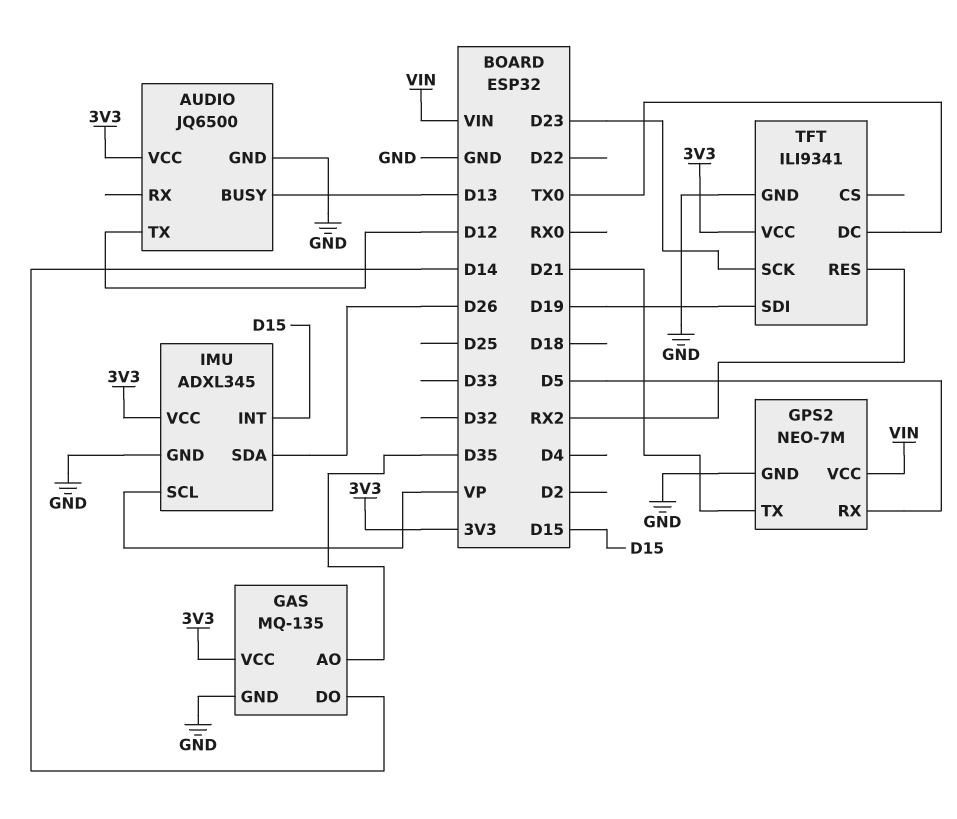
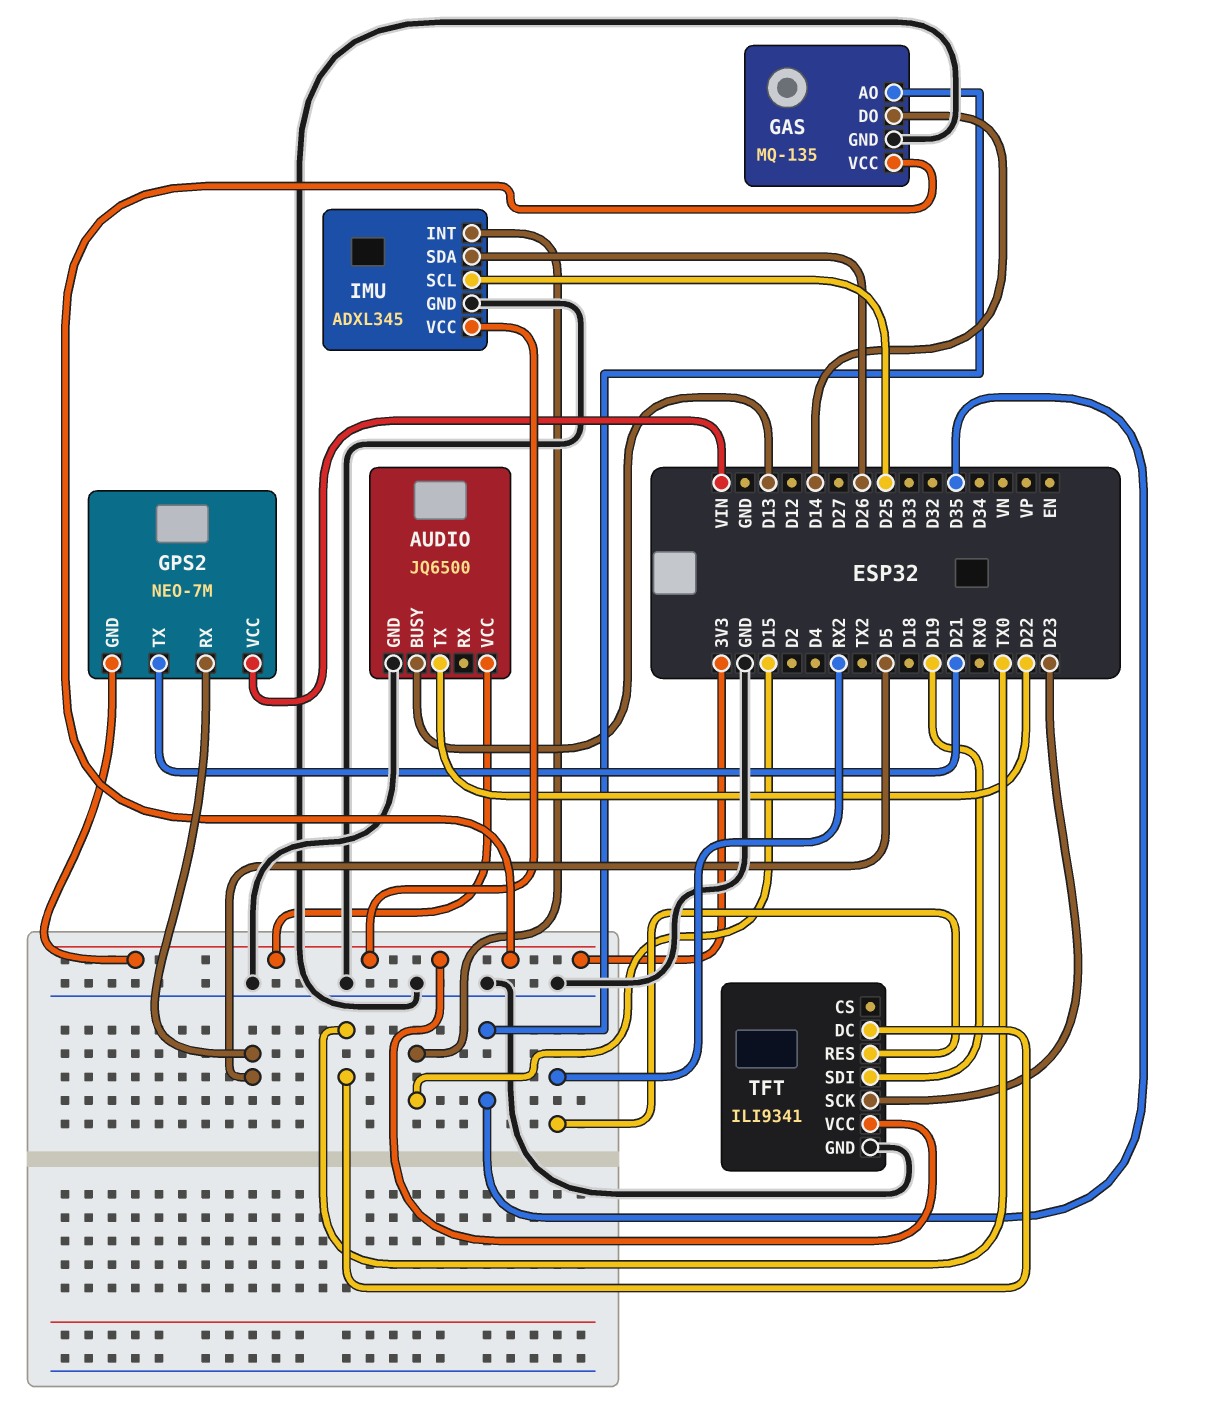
AUDIO pin TX: D12 -> D22
GPS2 pin GND: GND -> 3V3
IMU pin SCL: VP -> D25

